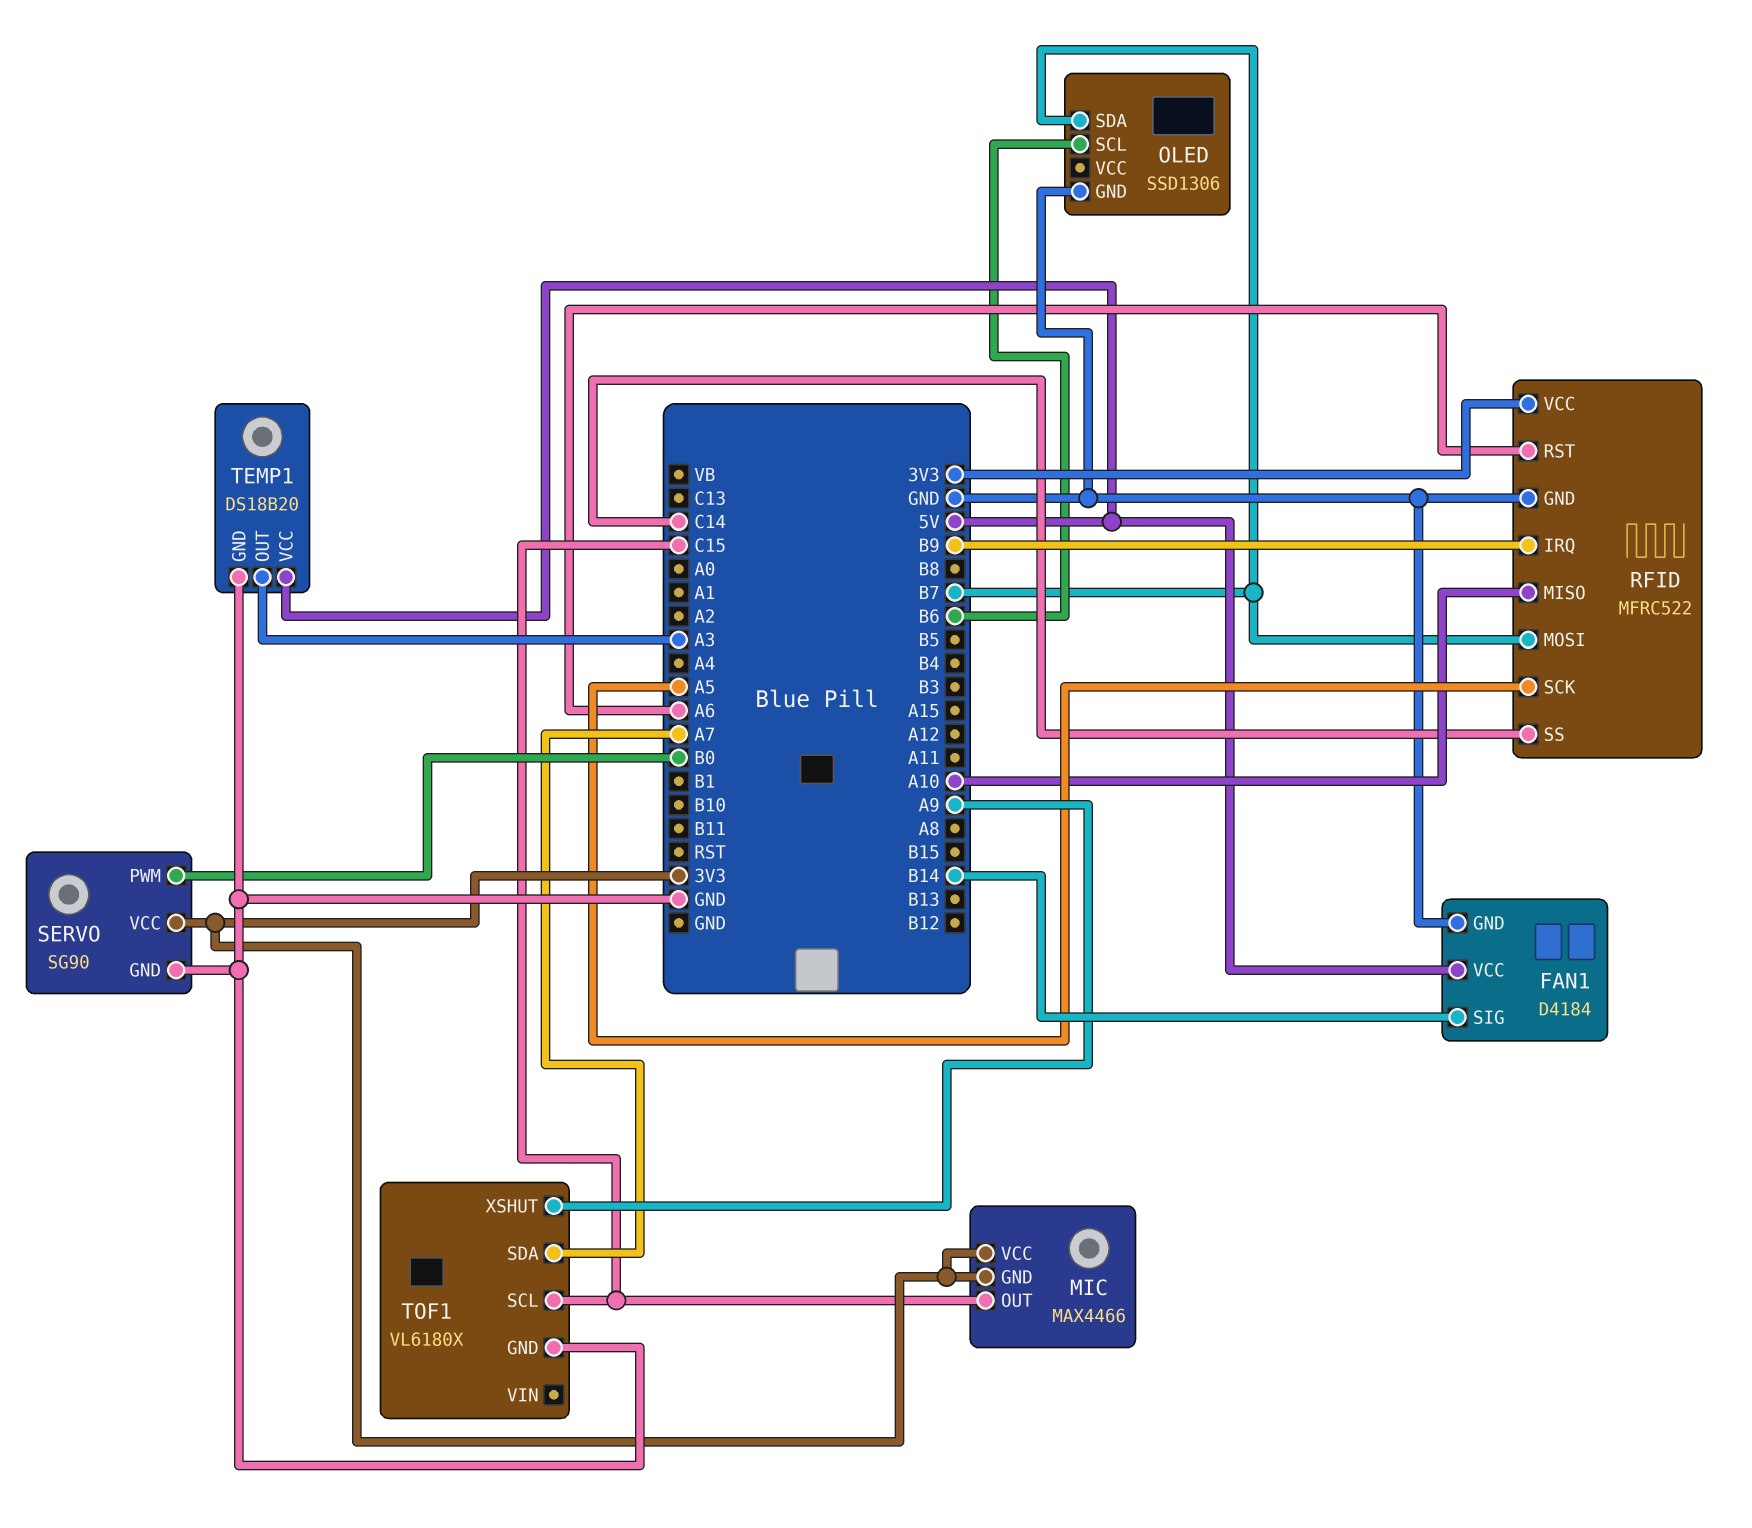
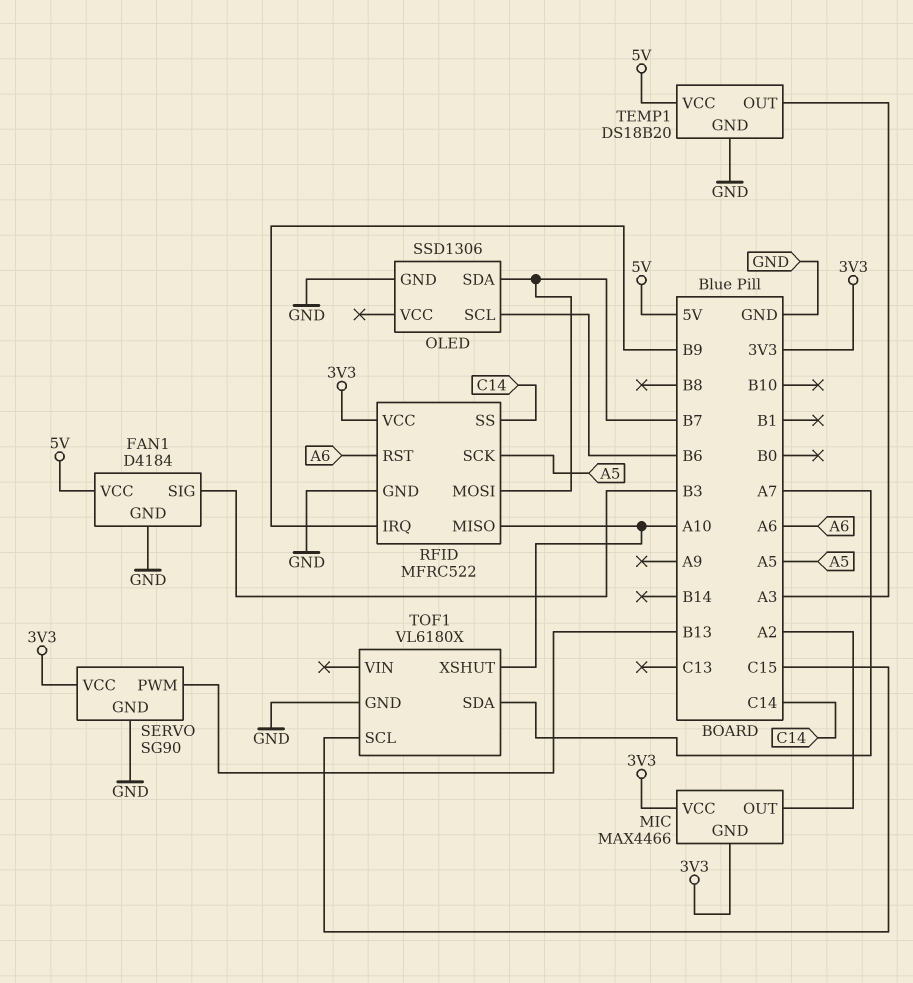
FAN1 pin SIG: B14 -> B3
MIC pin OUT: C15 -> A2
SERVO pin PWM: B0 -> B13
TOF1 pin XSHUT: A9 -> A10

